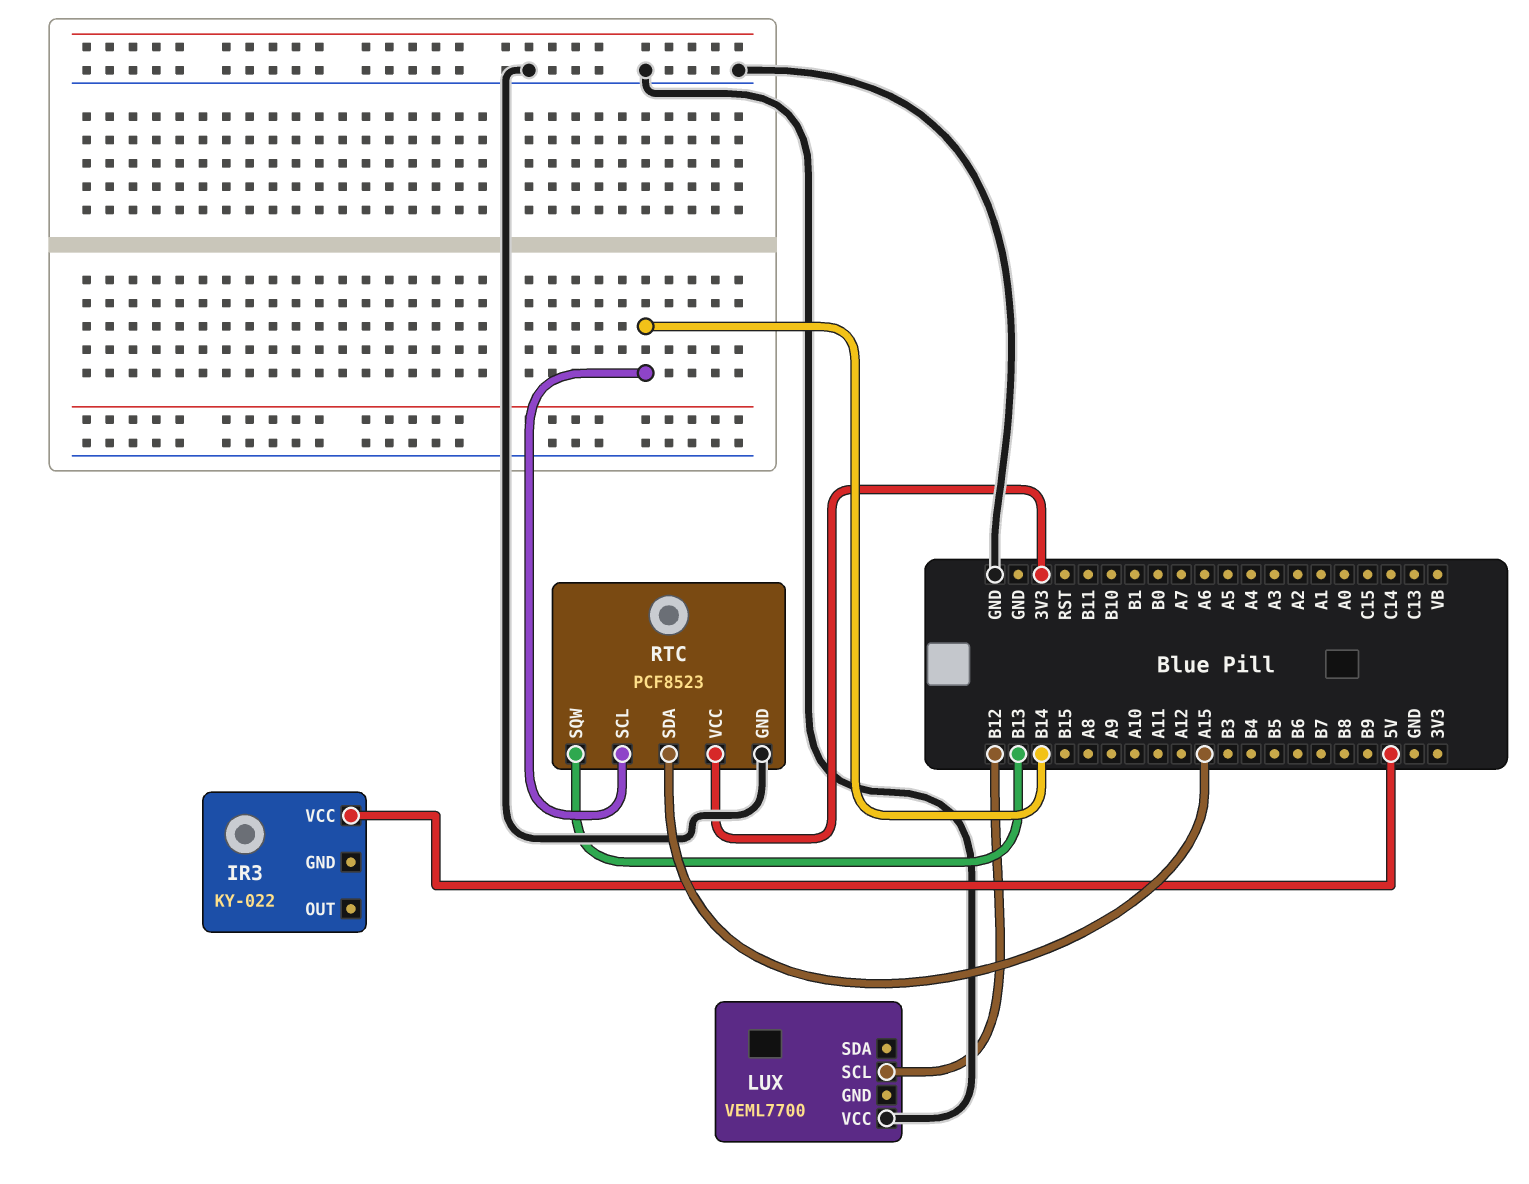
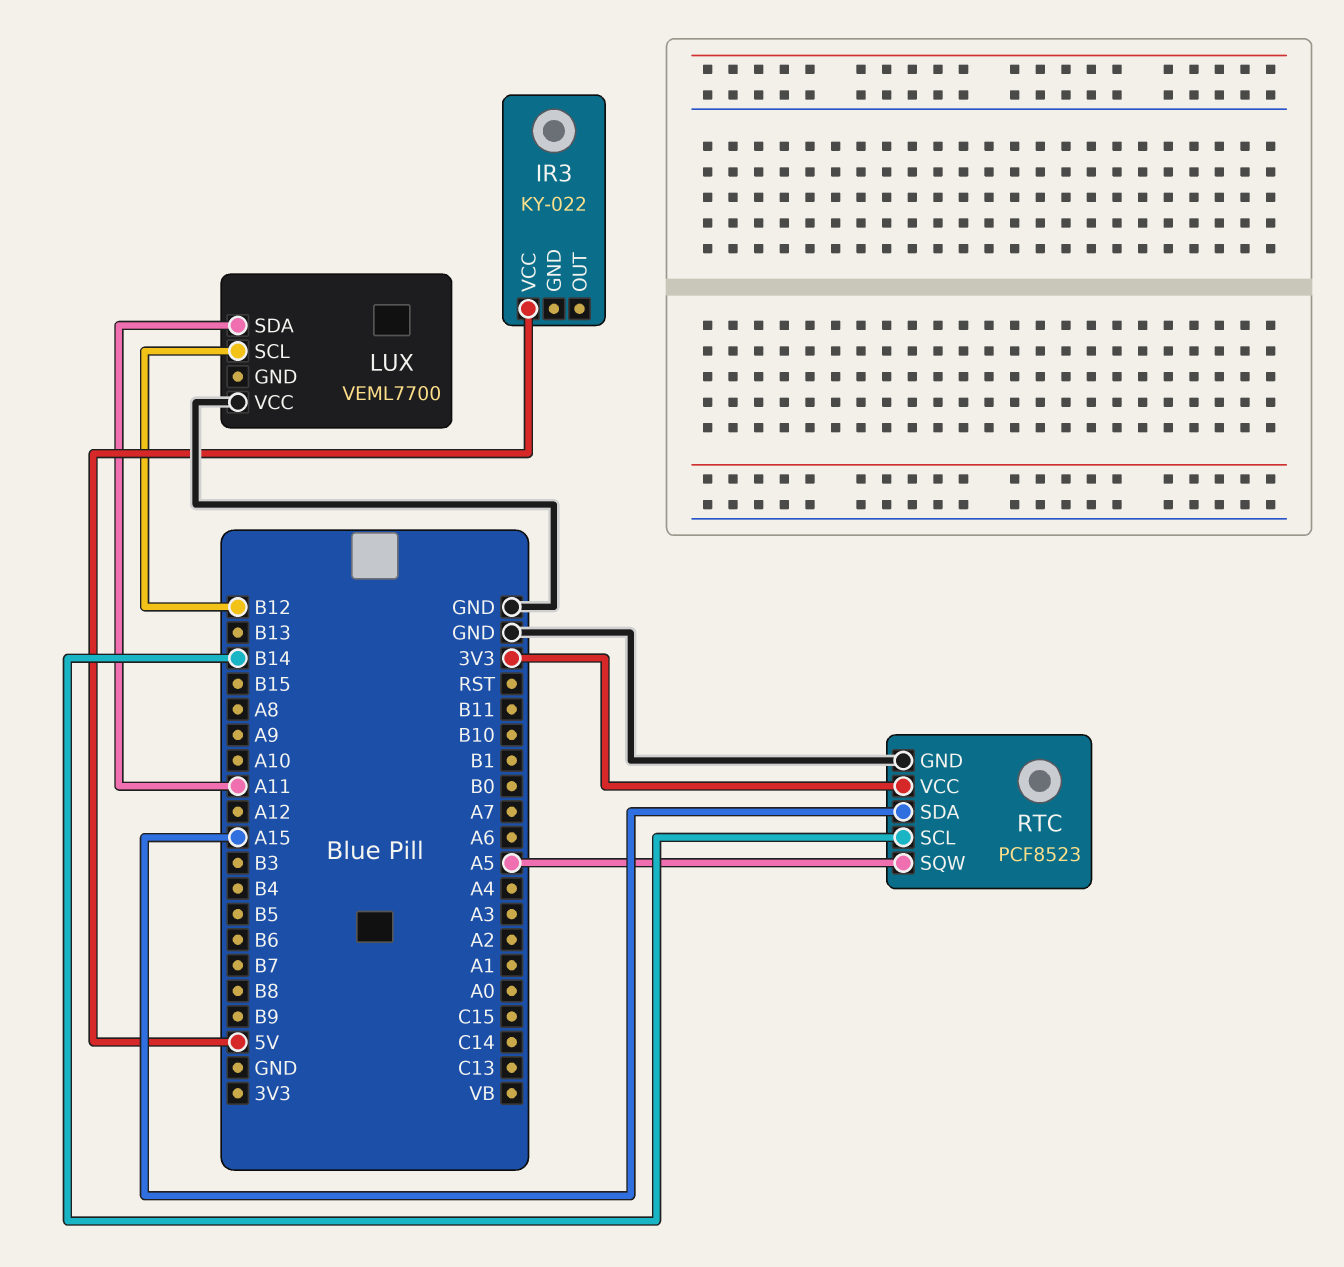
LUX pin SDA: none -> A11
RTC pin SQW: B13 -> A5

